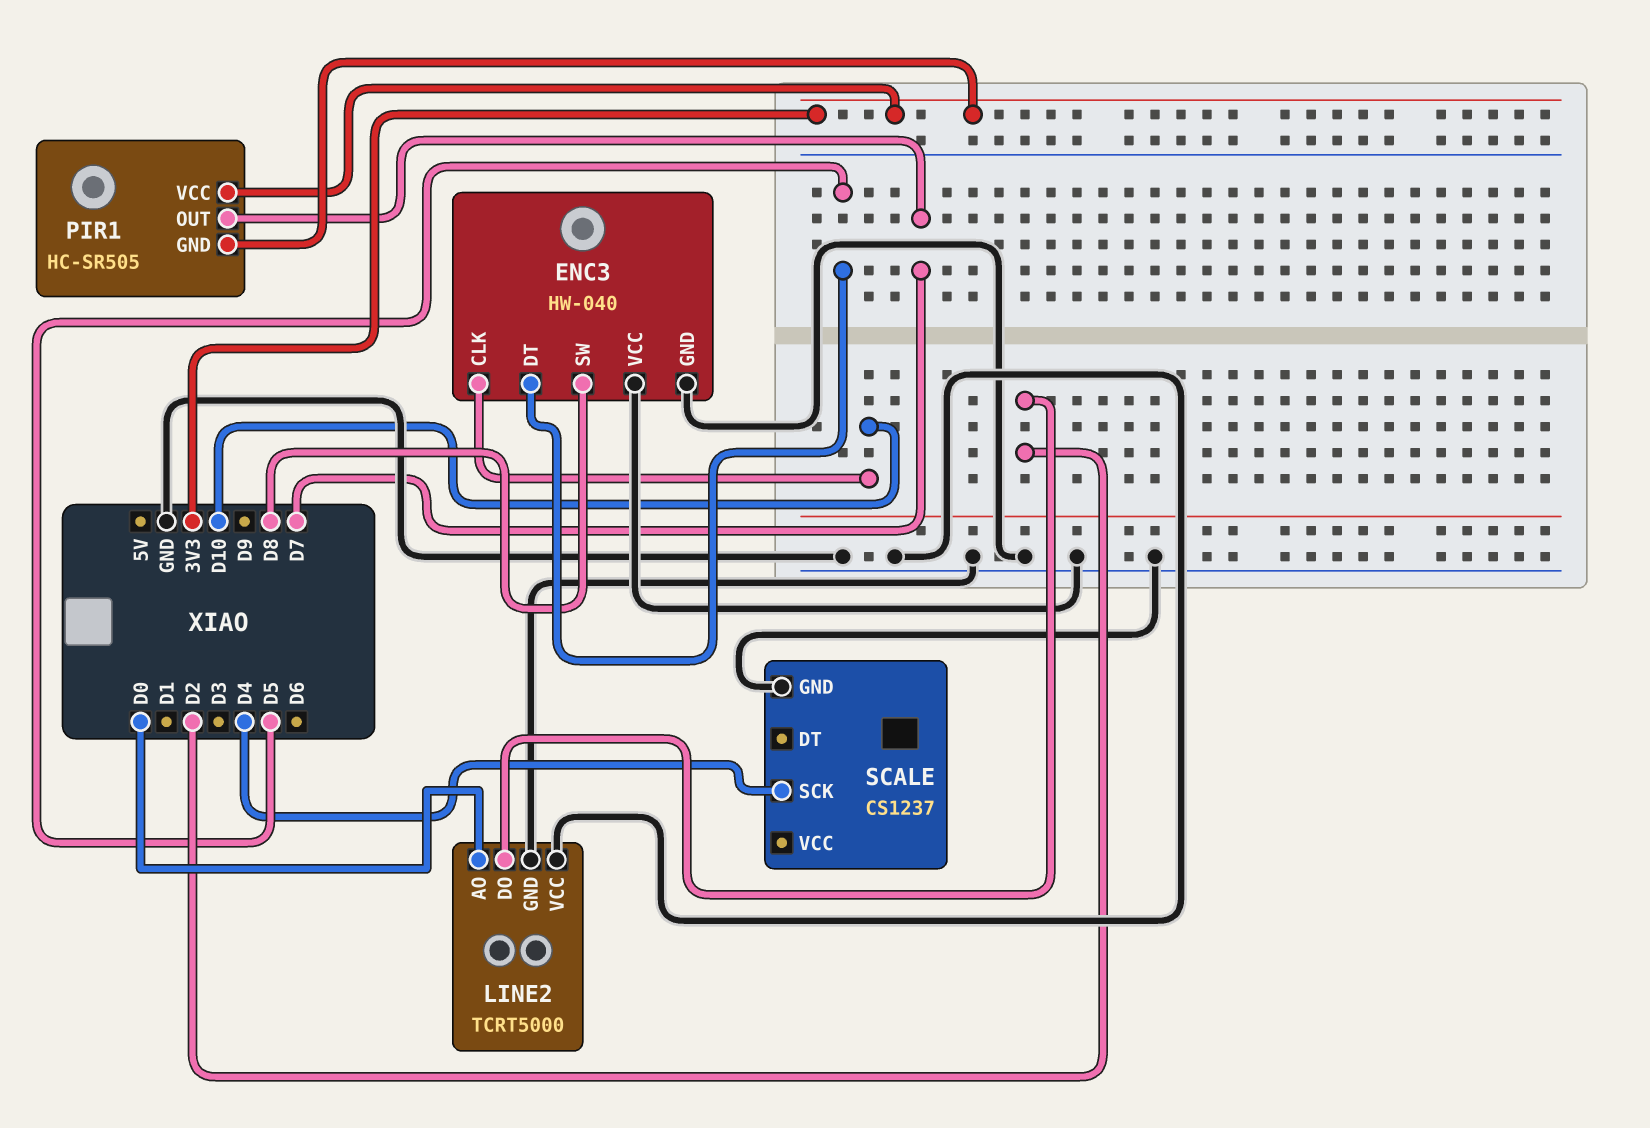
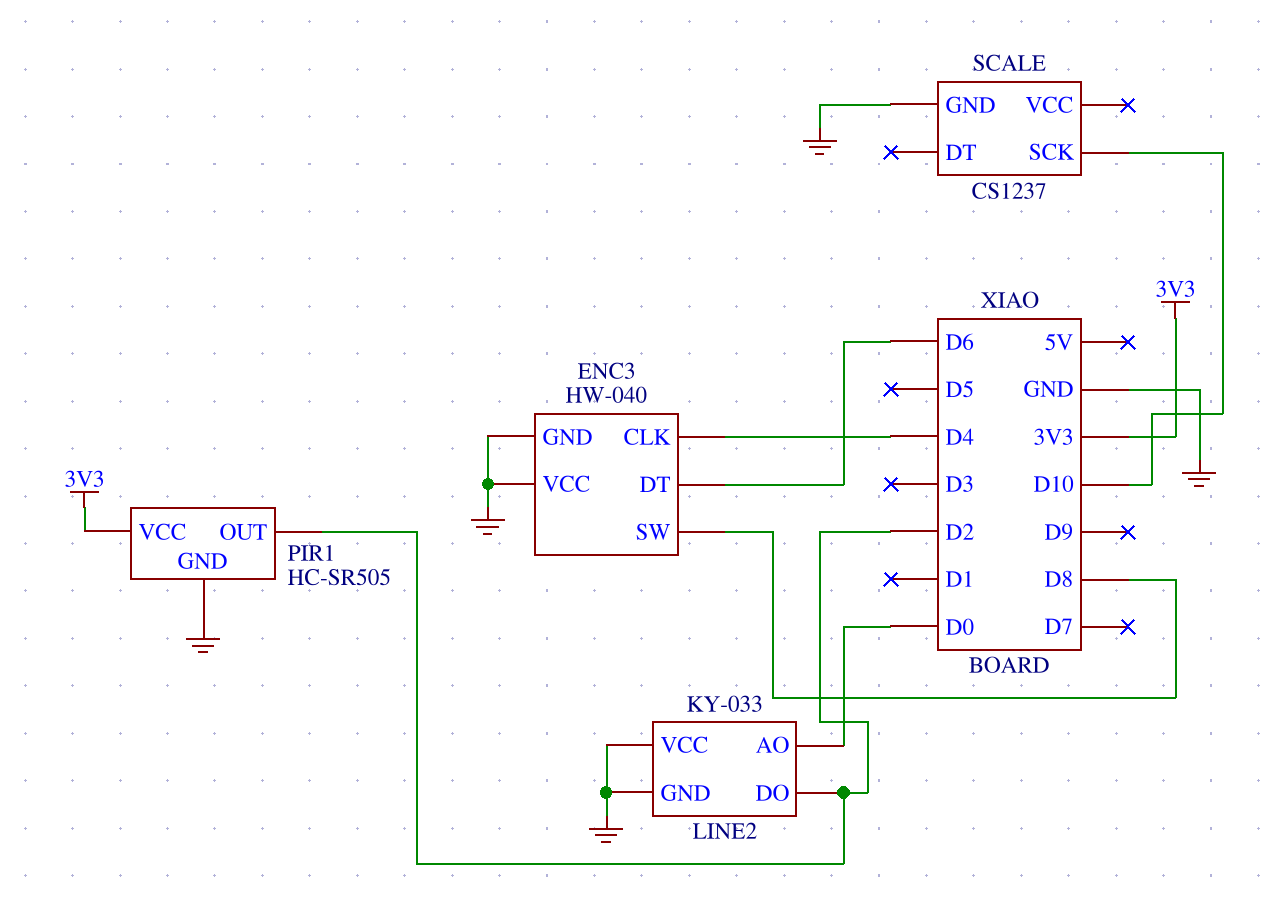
ENC3 pin CLK: D10 -> D4
ENC3 pin DT: D5 -> D6
LINE2: TCRT5000 -> KY-033
PIR1 pin GND: 3V3 -> GND
PIR1 pin OUT: D7 -> D2
SCALE pin SCK: D4 -> D10

